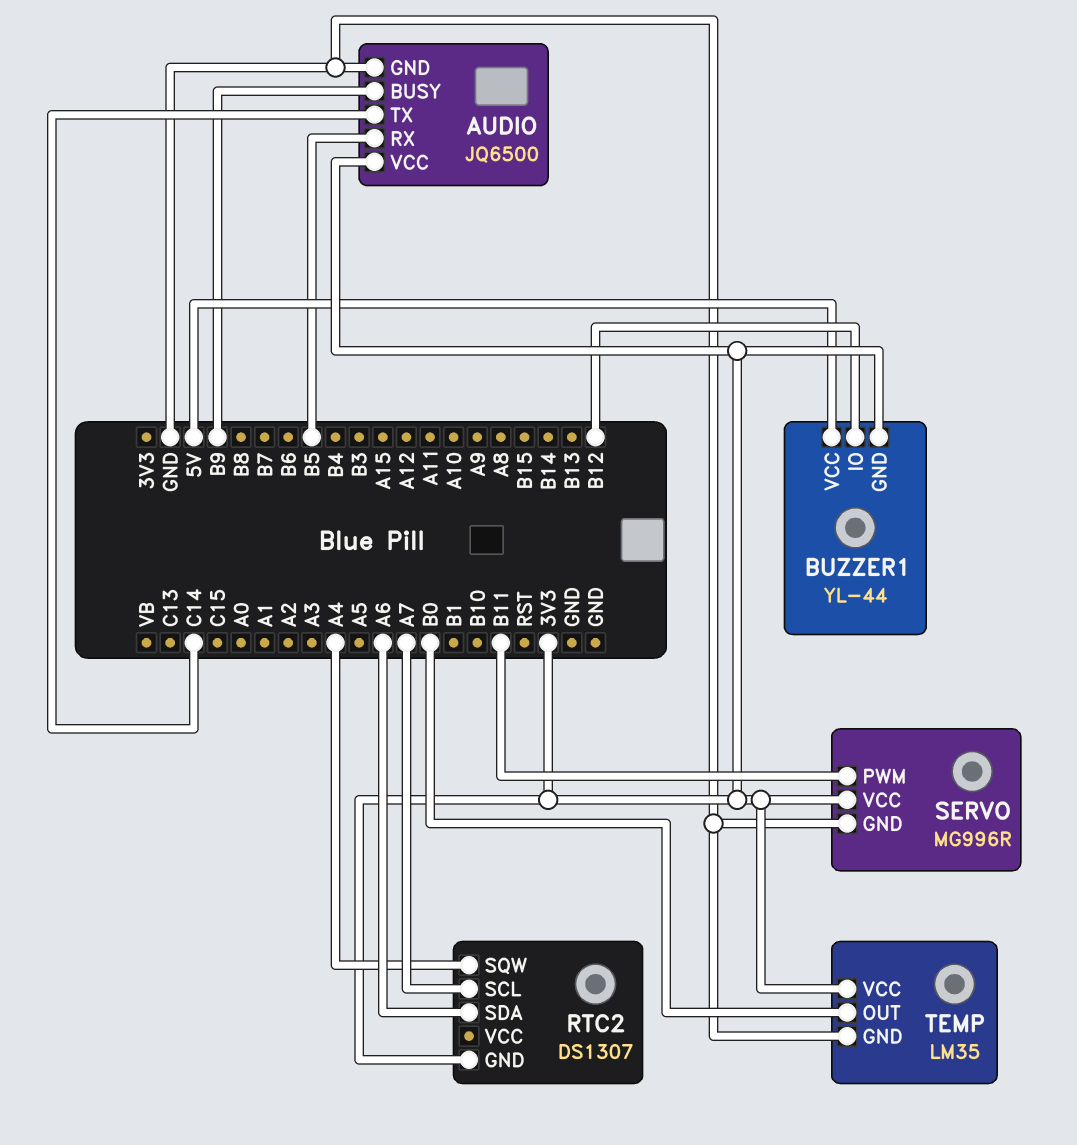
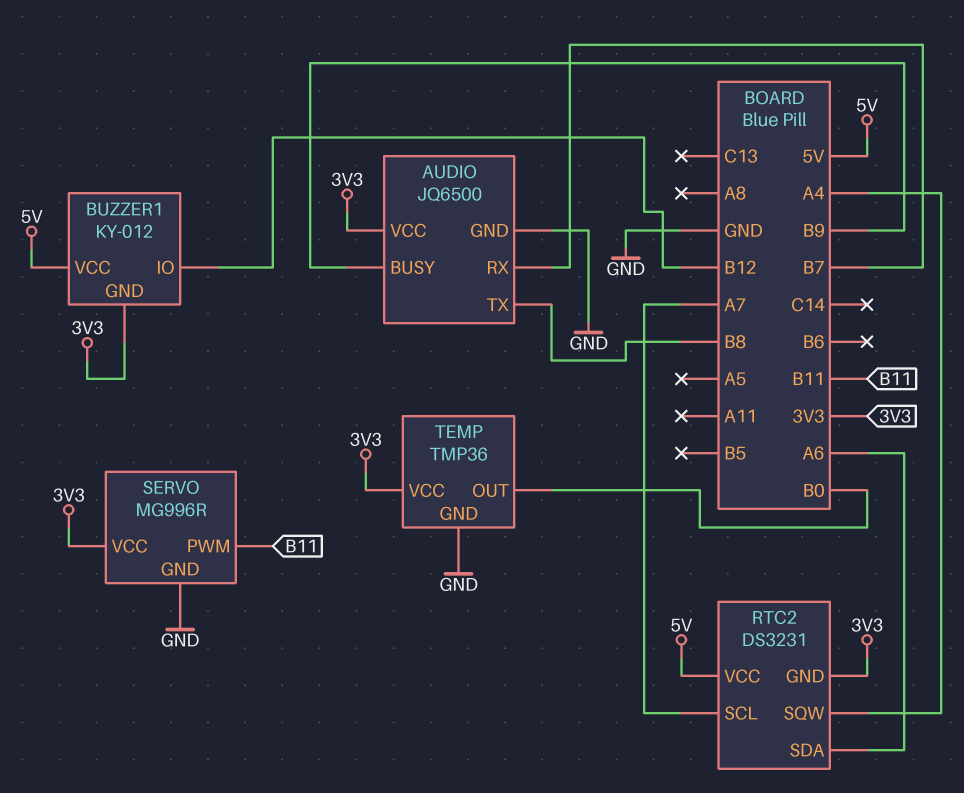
AUDIO pin RX: B5 -> B7
AUDIO pin TX: C14 -> B8
BUZZER1: YL-44 -> KY-012
RTC2: DS1307 -> DS3231
RTC2 pin VCC: none -> 5V
TEMP: LM35 -> TMP36

